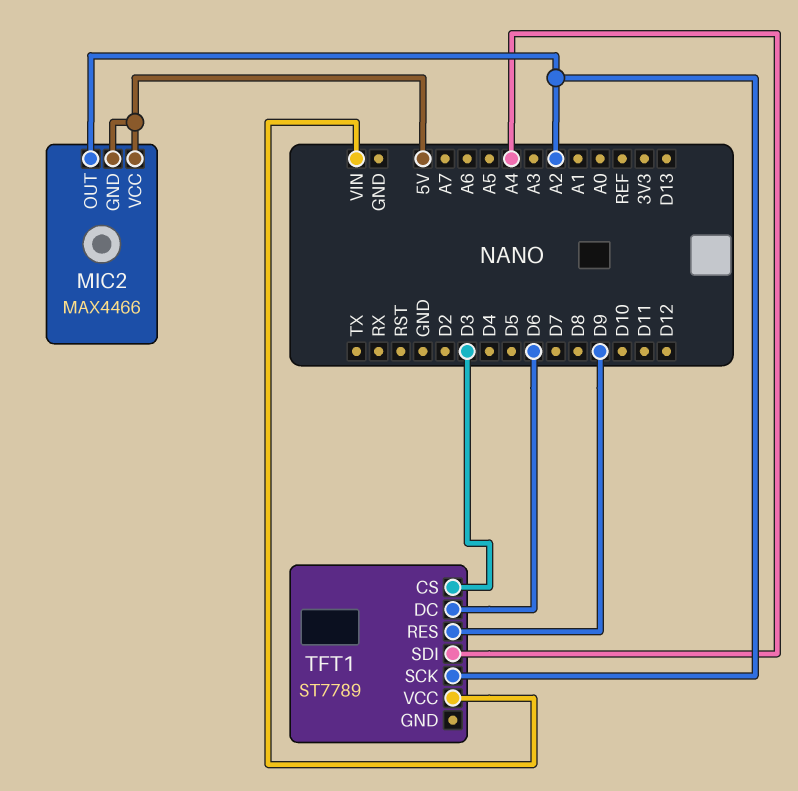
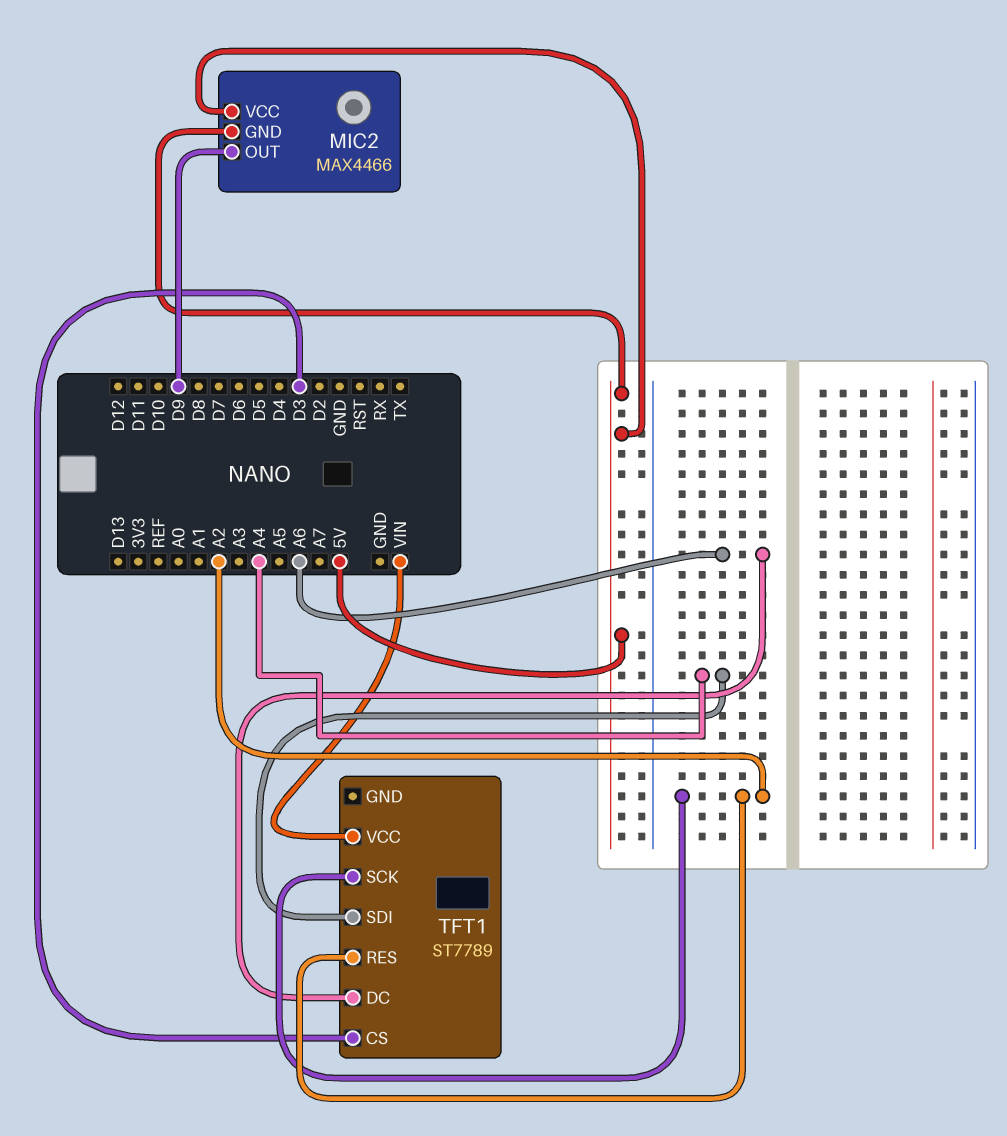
MIC2 pin OUT: A2 -> D9
TFT1 pin DC: D6 -> A6
TFT1 pin RES: D9 -> A2

